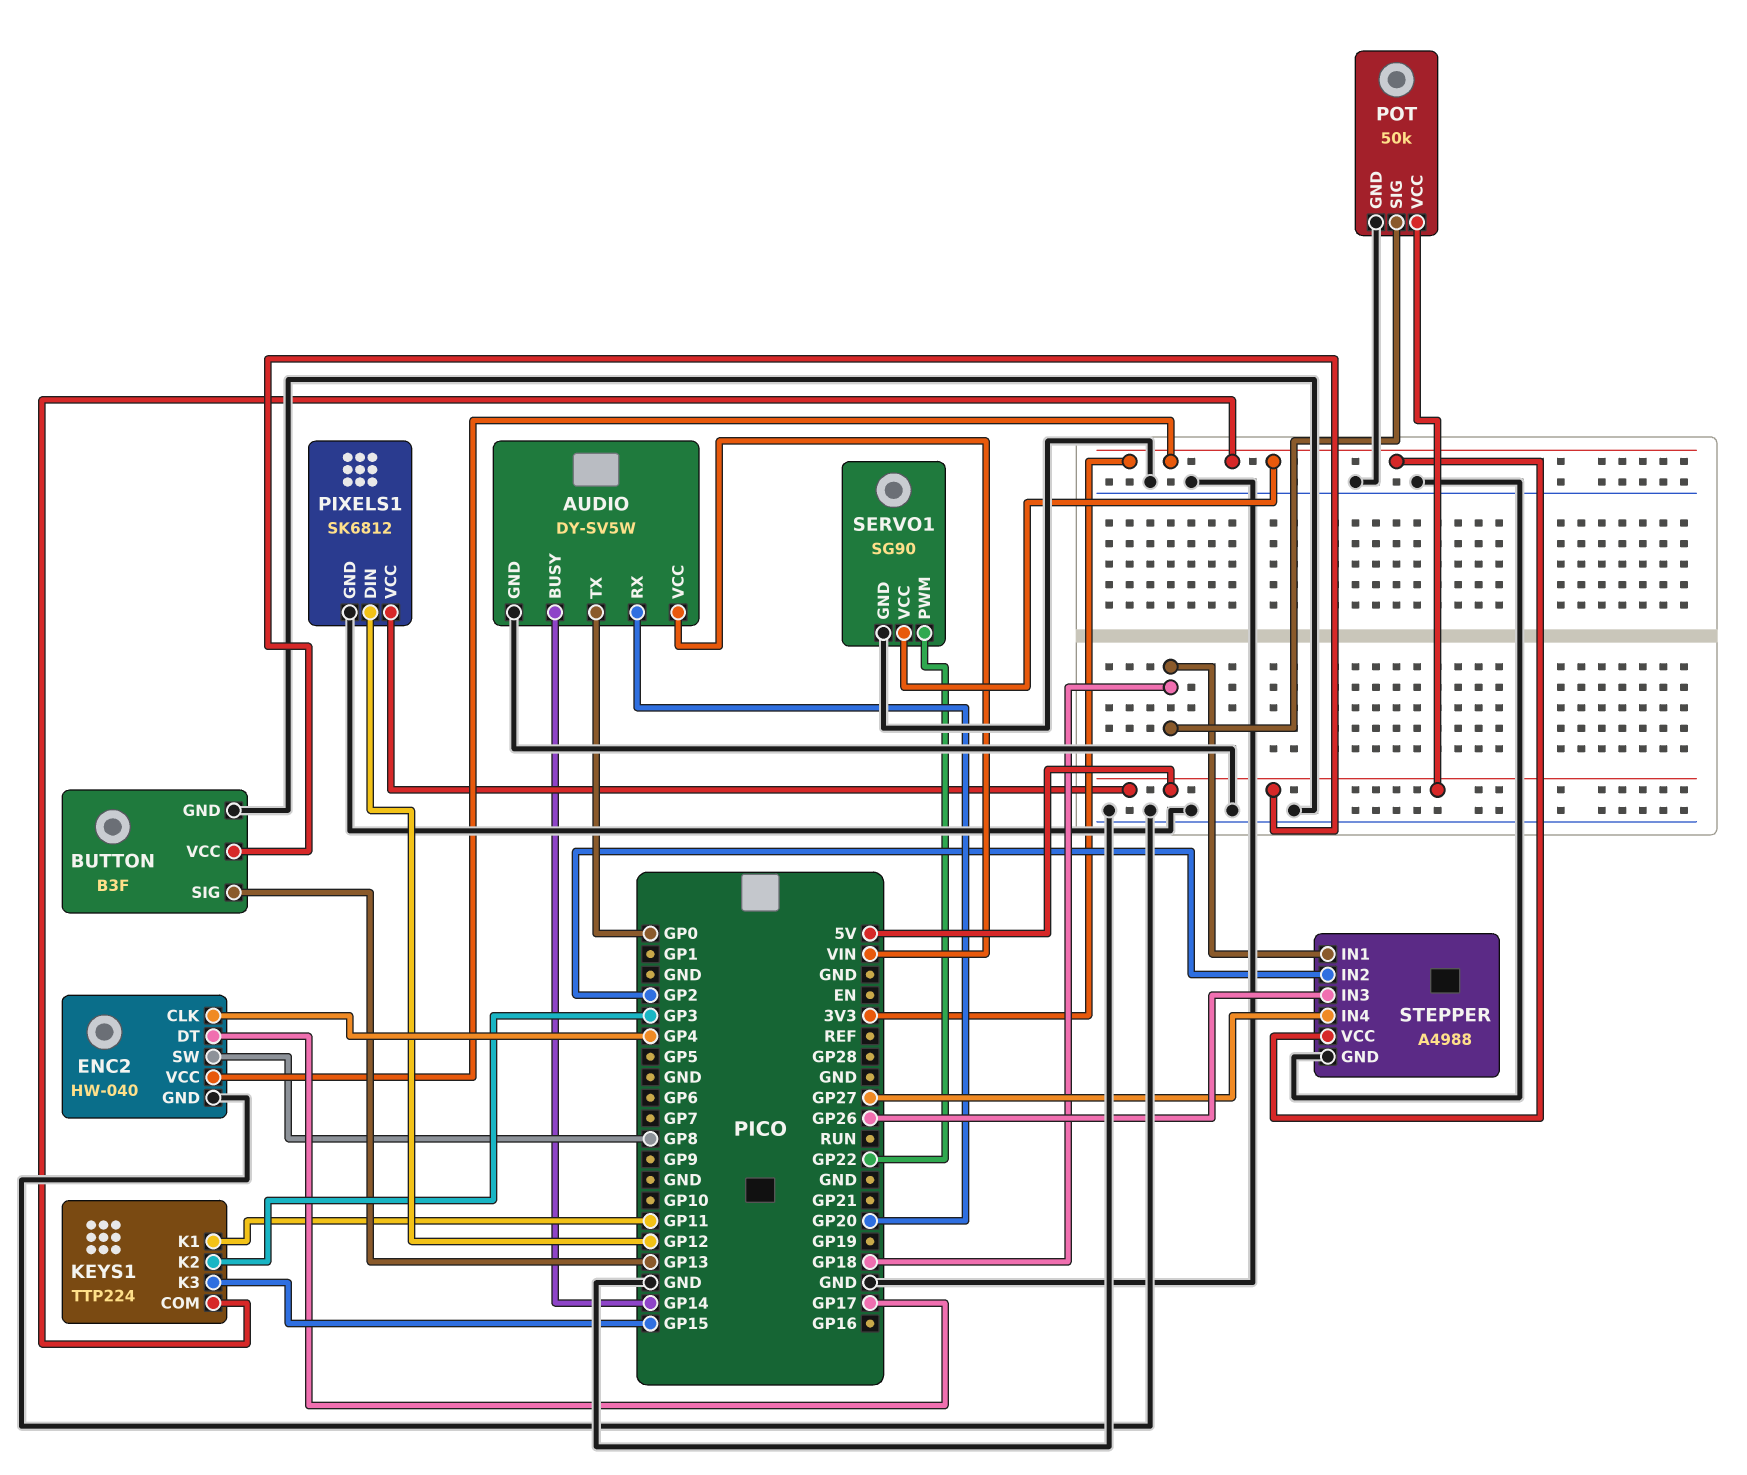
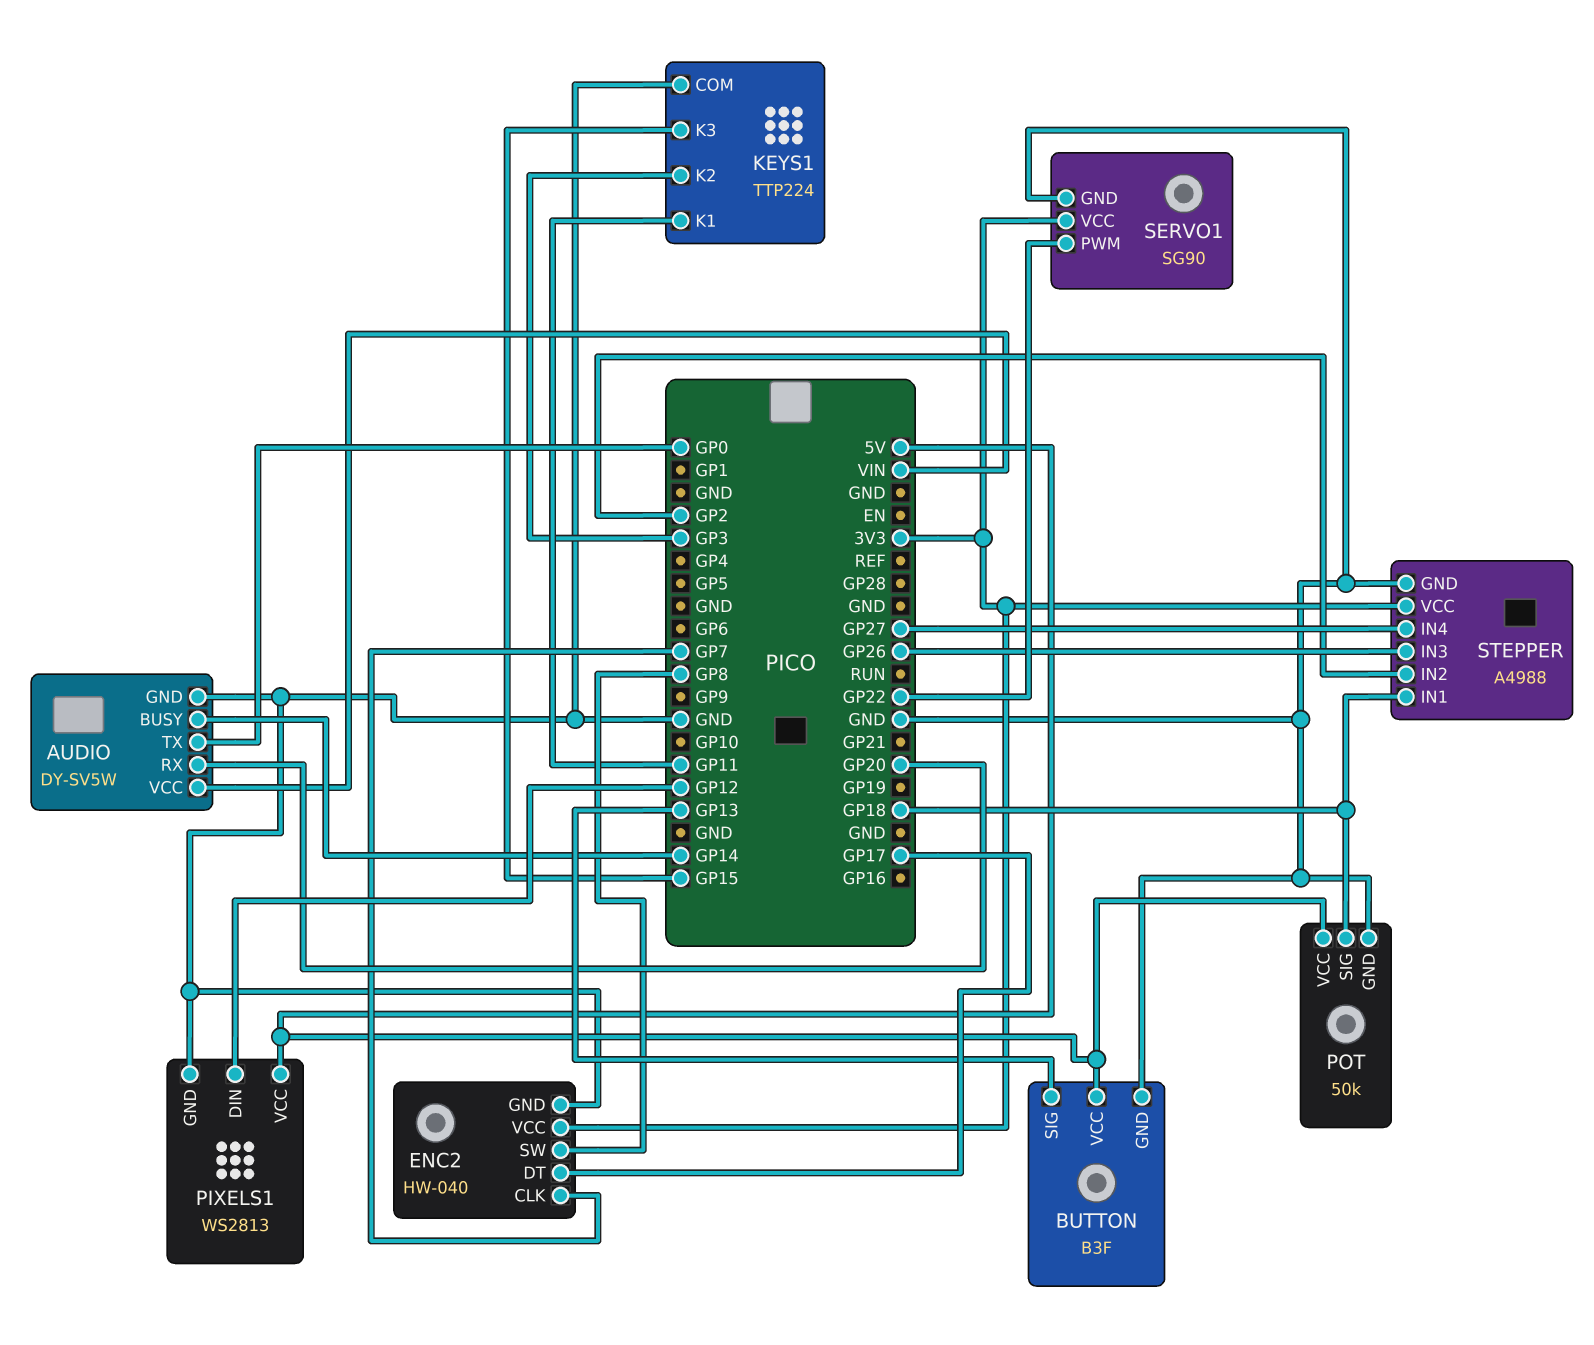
ENC2 pin CLK: GP4 -> GP7
KEYS1 pin COM: 3V3 -> GND
PIXELS1: SK6812 -> WS2813

